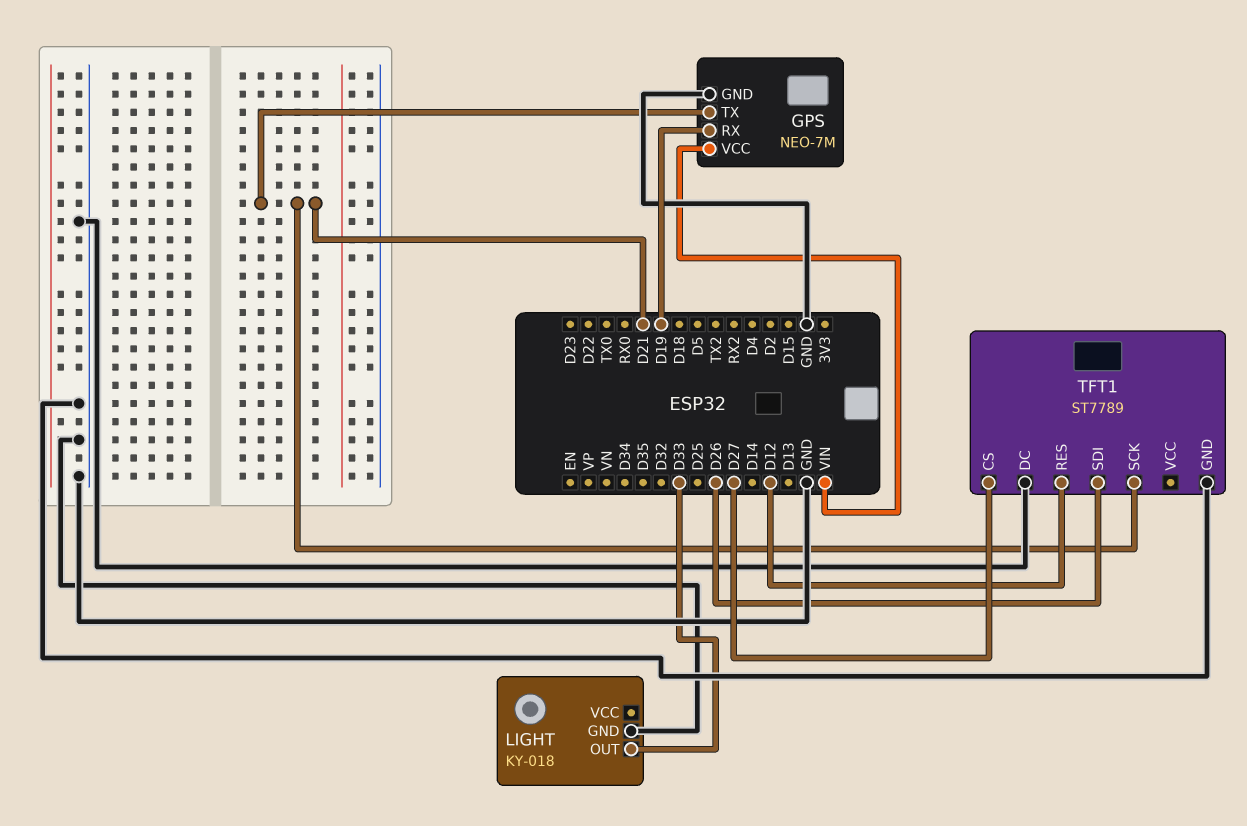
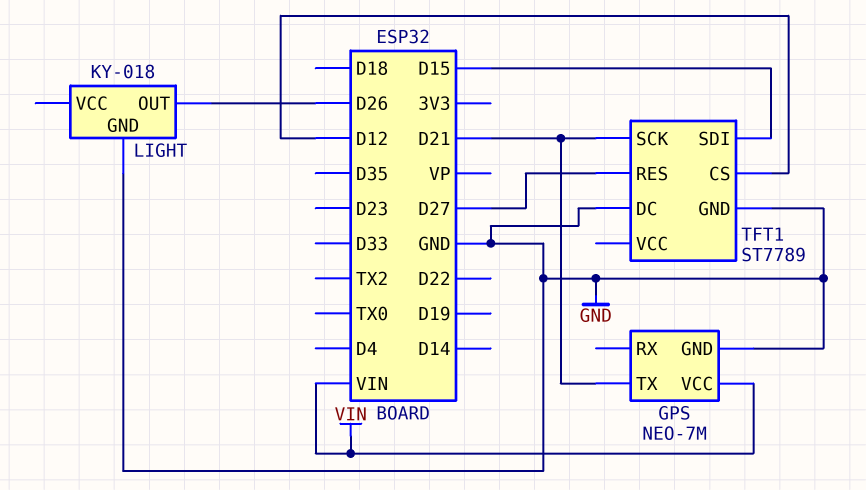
GPS pin RX: D19 -> none
LIGHT pin OUT: D33 -> D26
TFT1 pin CS: D27 -> D12
TFT1 pin RES: D12 -> D27
TFT1 pin SDI: D26 -> D15

